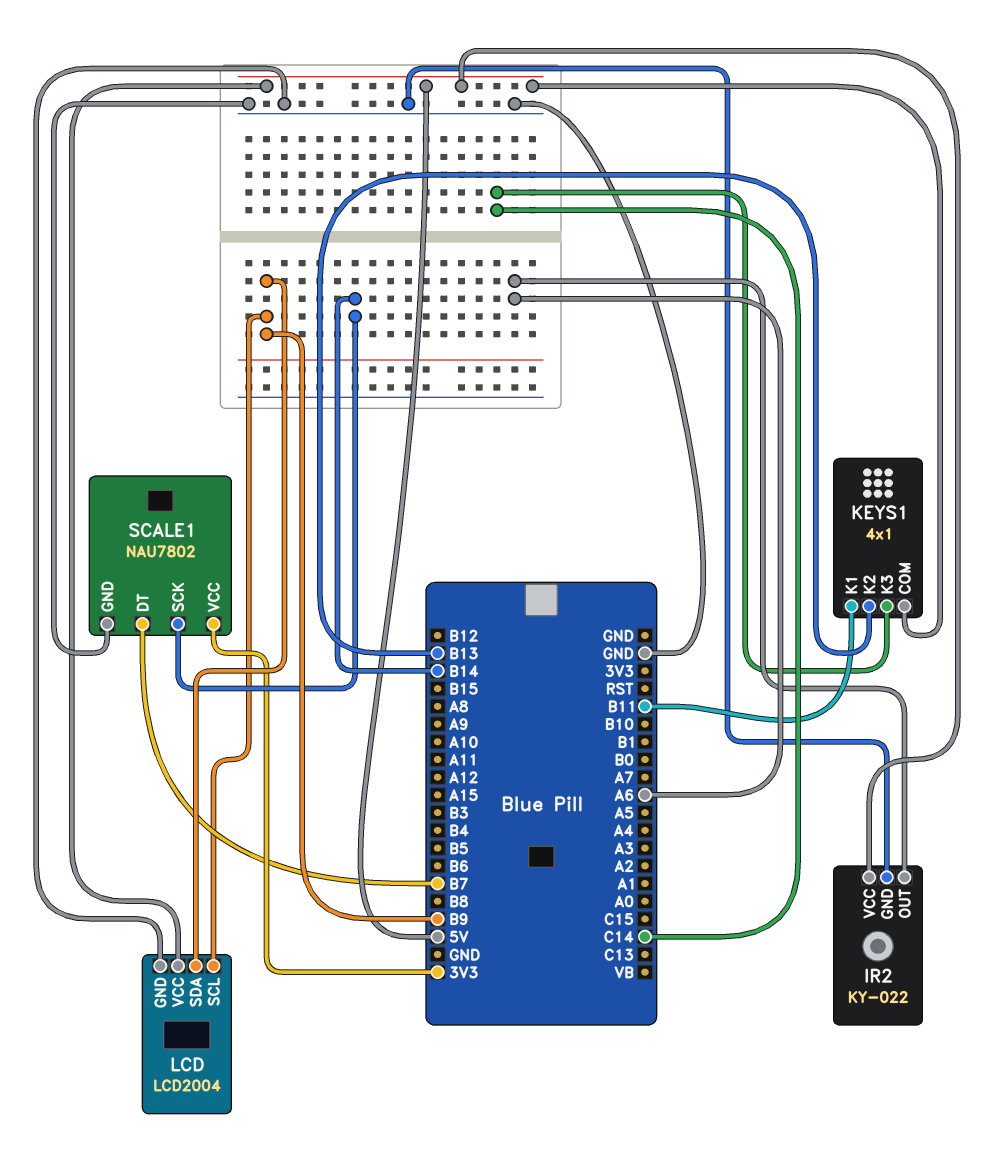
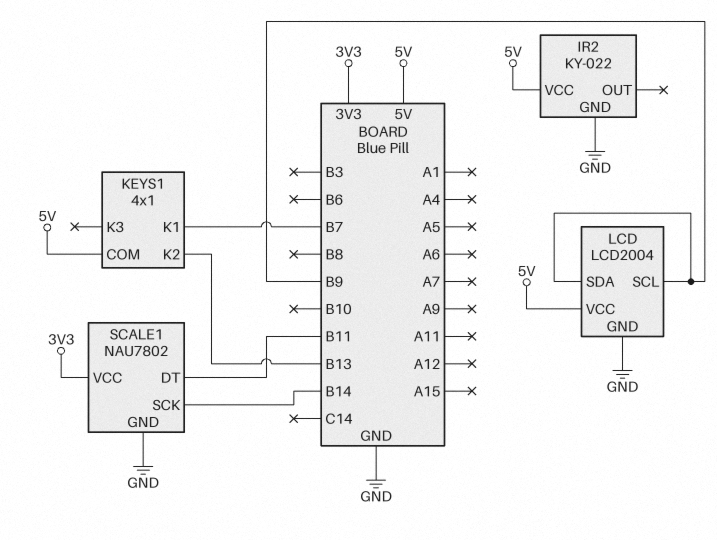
IR2 pin OUT: A6 -> none
KEYS1 pin K1: B11 -> B7
KEYS1 pin K3: C14 -> none
SCALE1 pin DT: B7 -> B11

